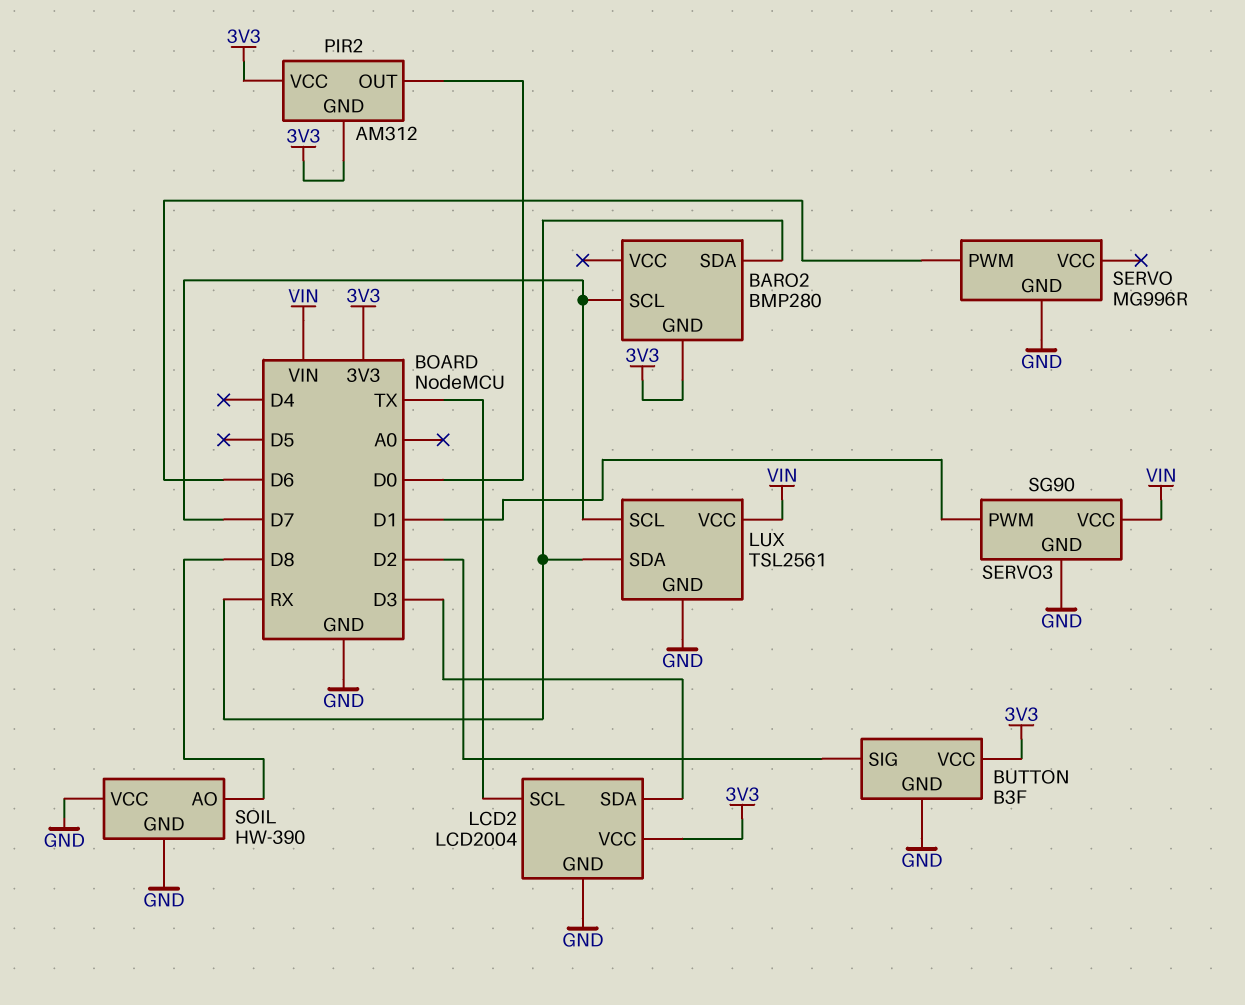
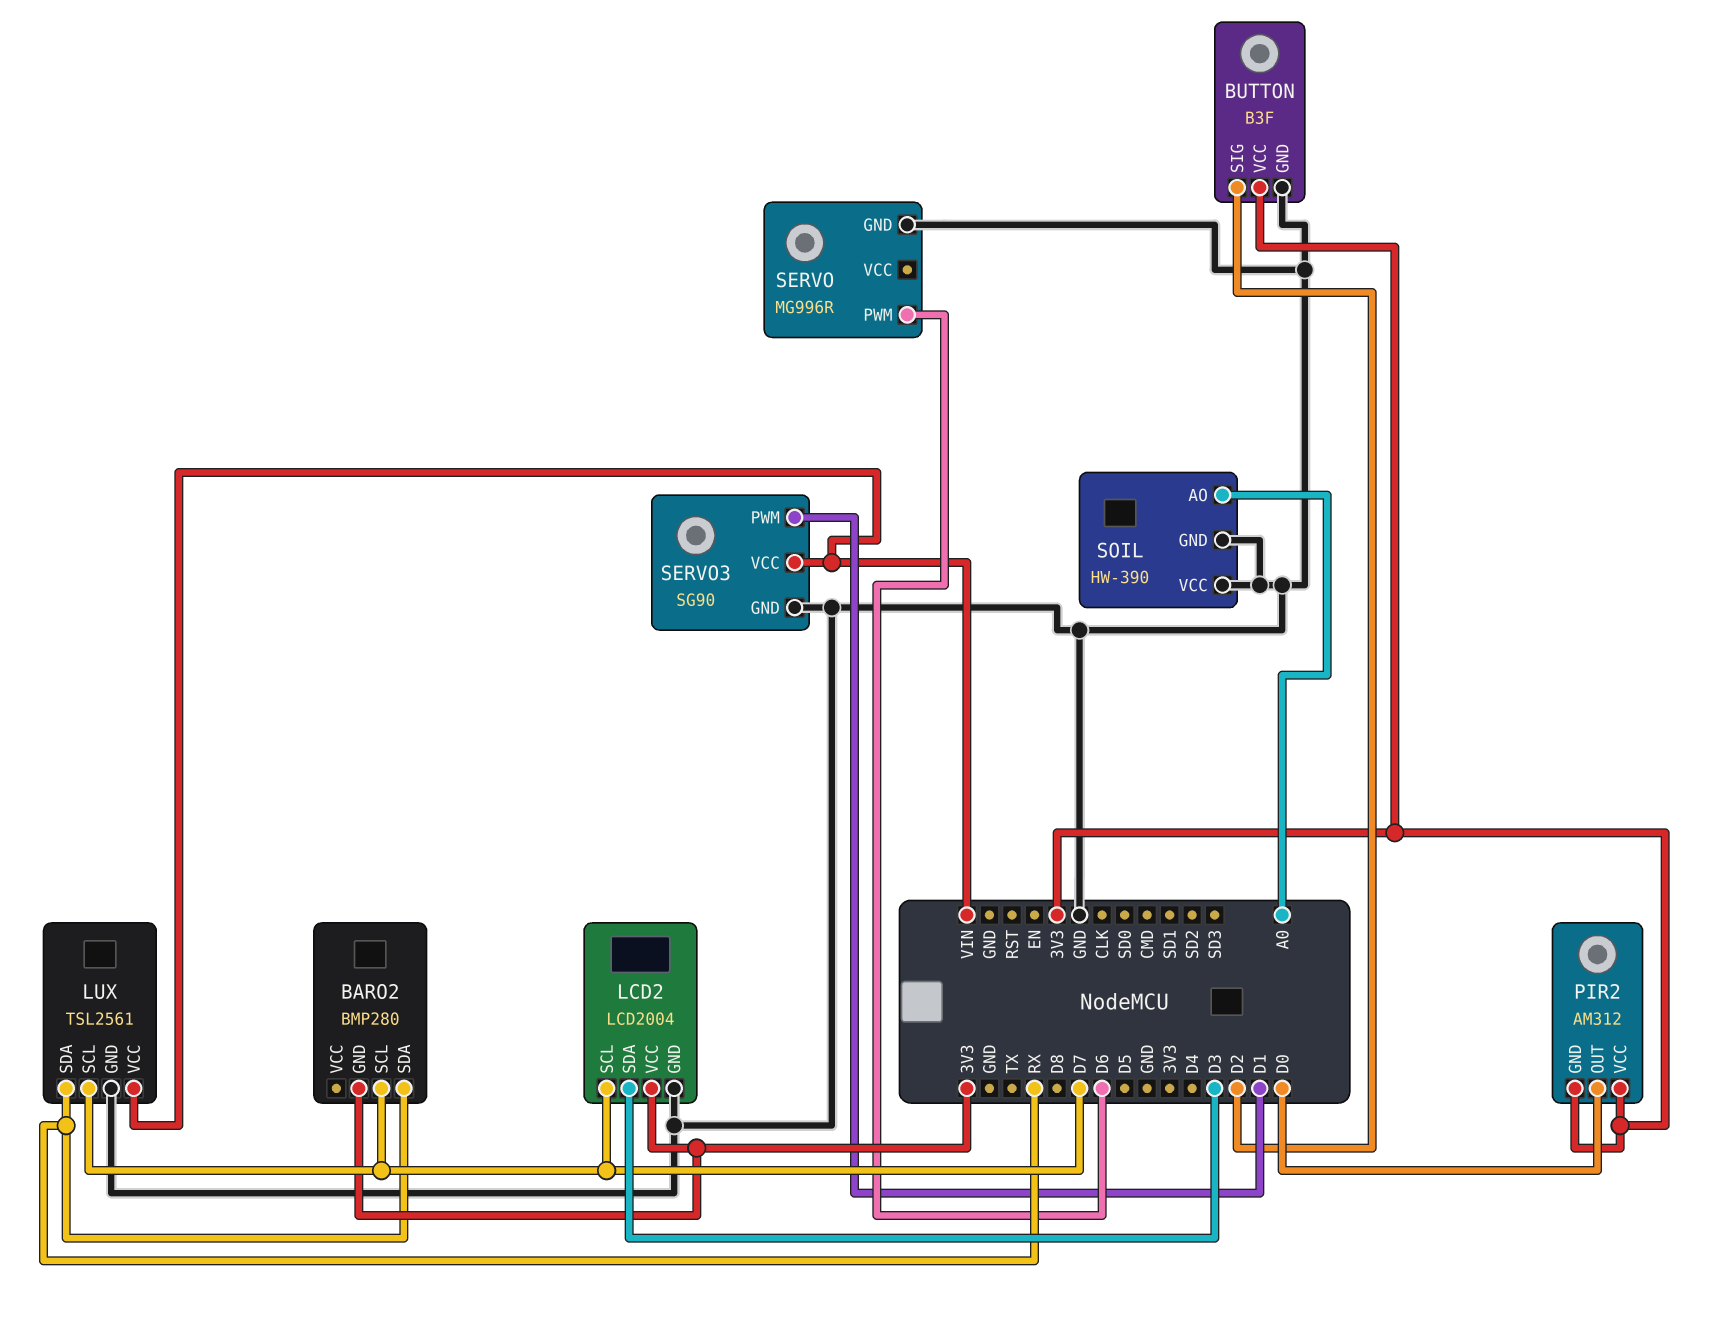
LCD2 pin SCL: TX -> D7
SOIL pin AO: D8 -> A0

